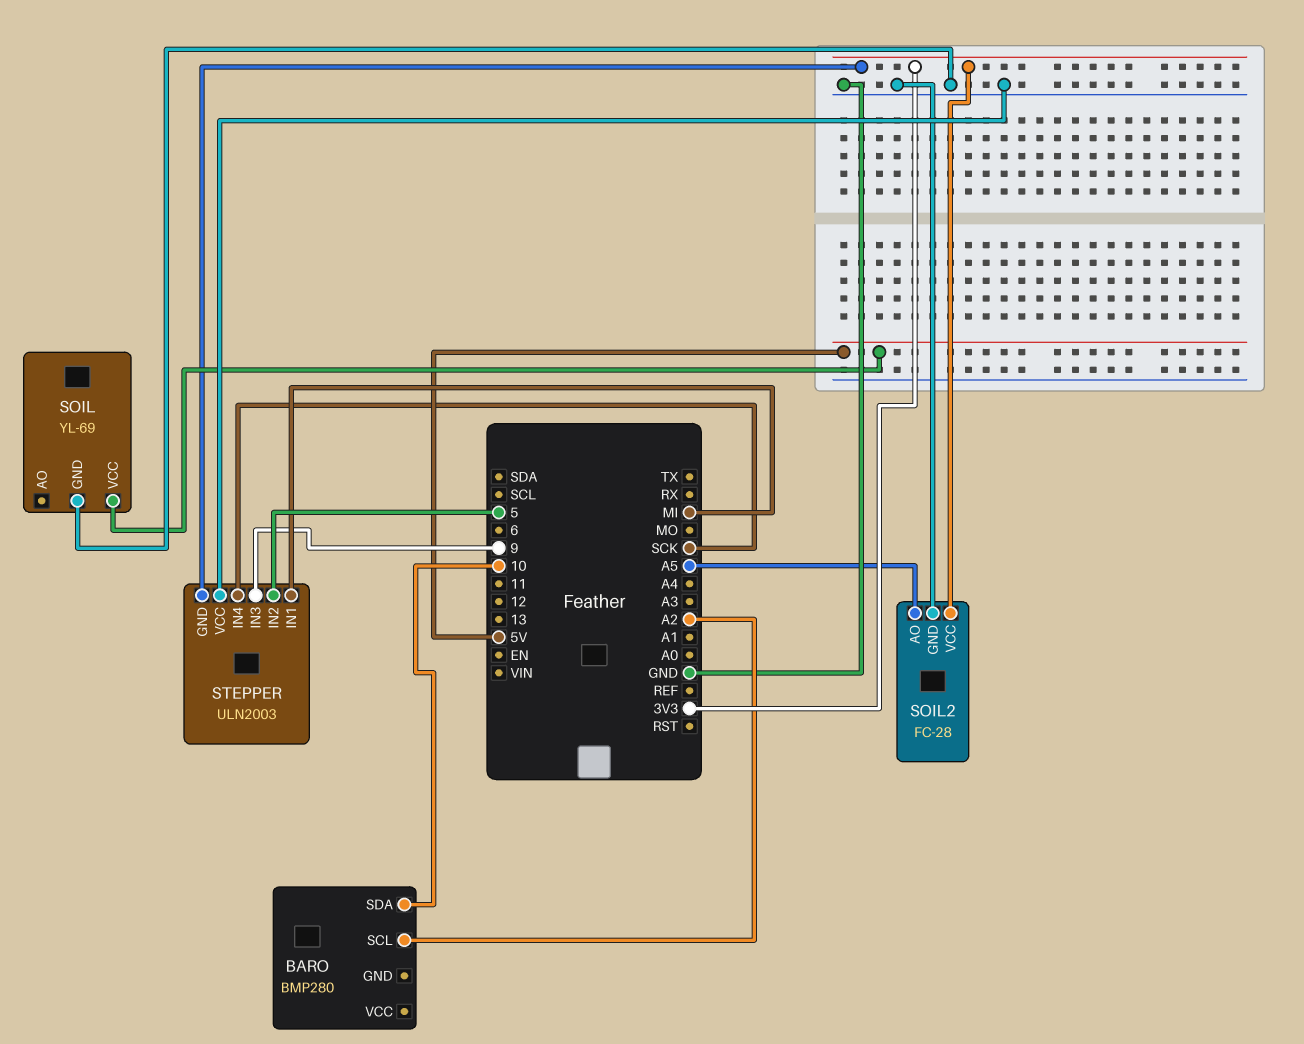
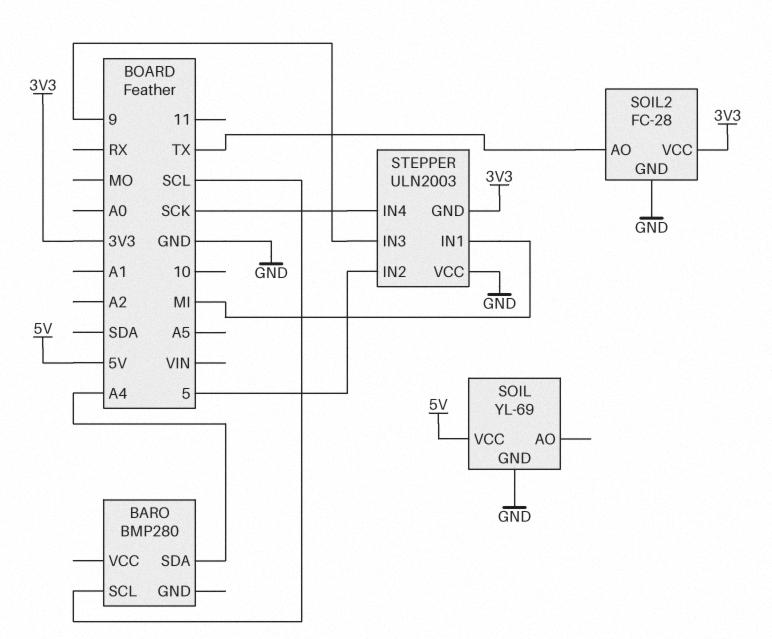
BARO pin SCL: A2 -> SCL
BARO pin SDA: 10 -> A4
SOIL2 pin AO: A5 -> TX

